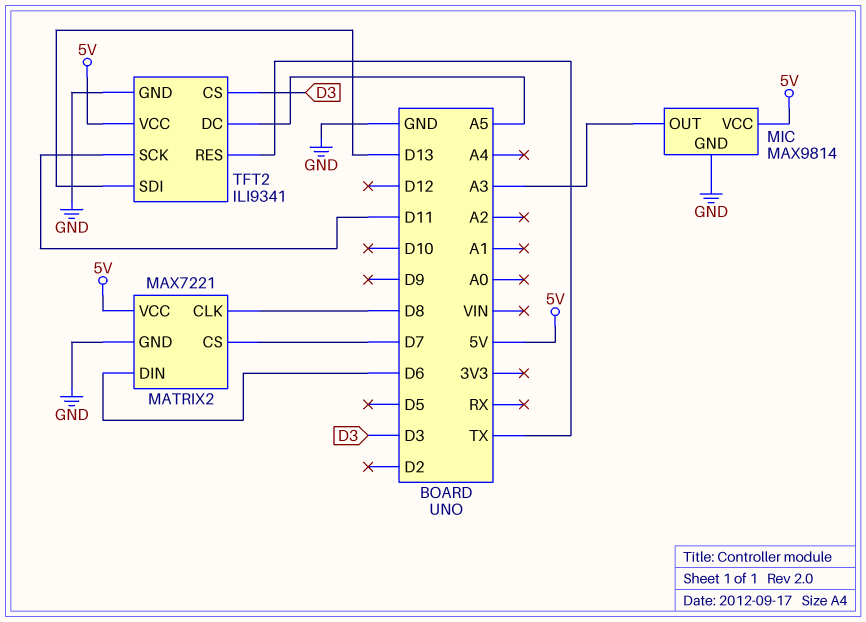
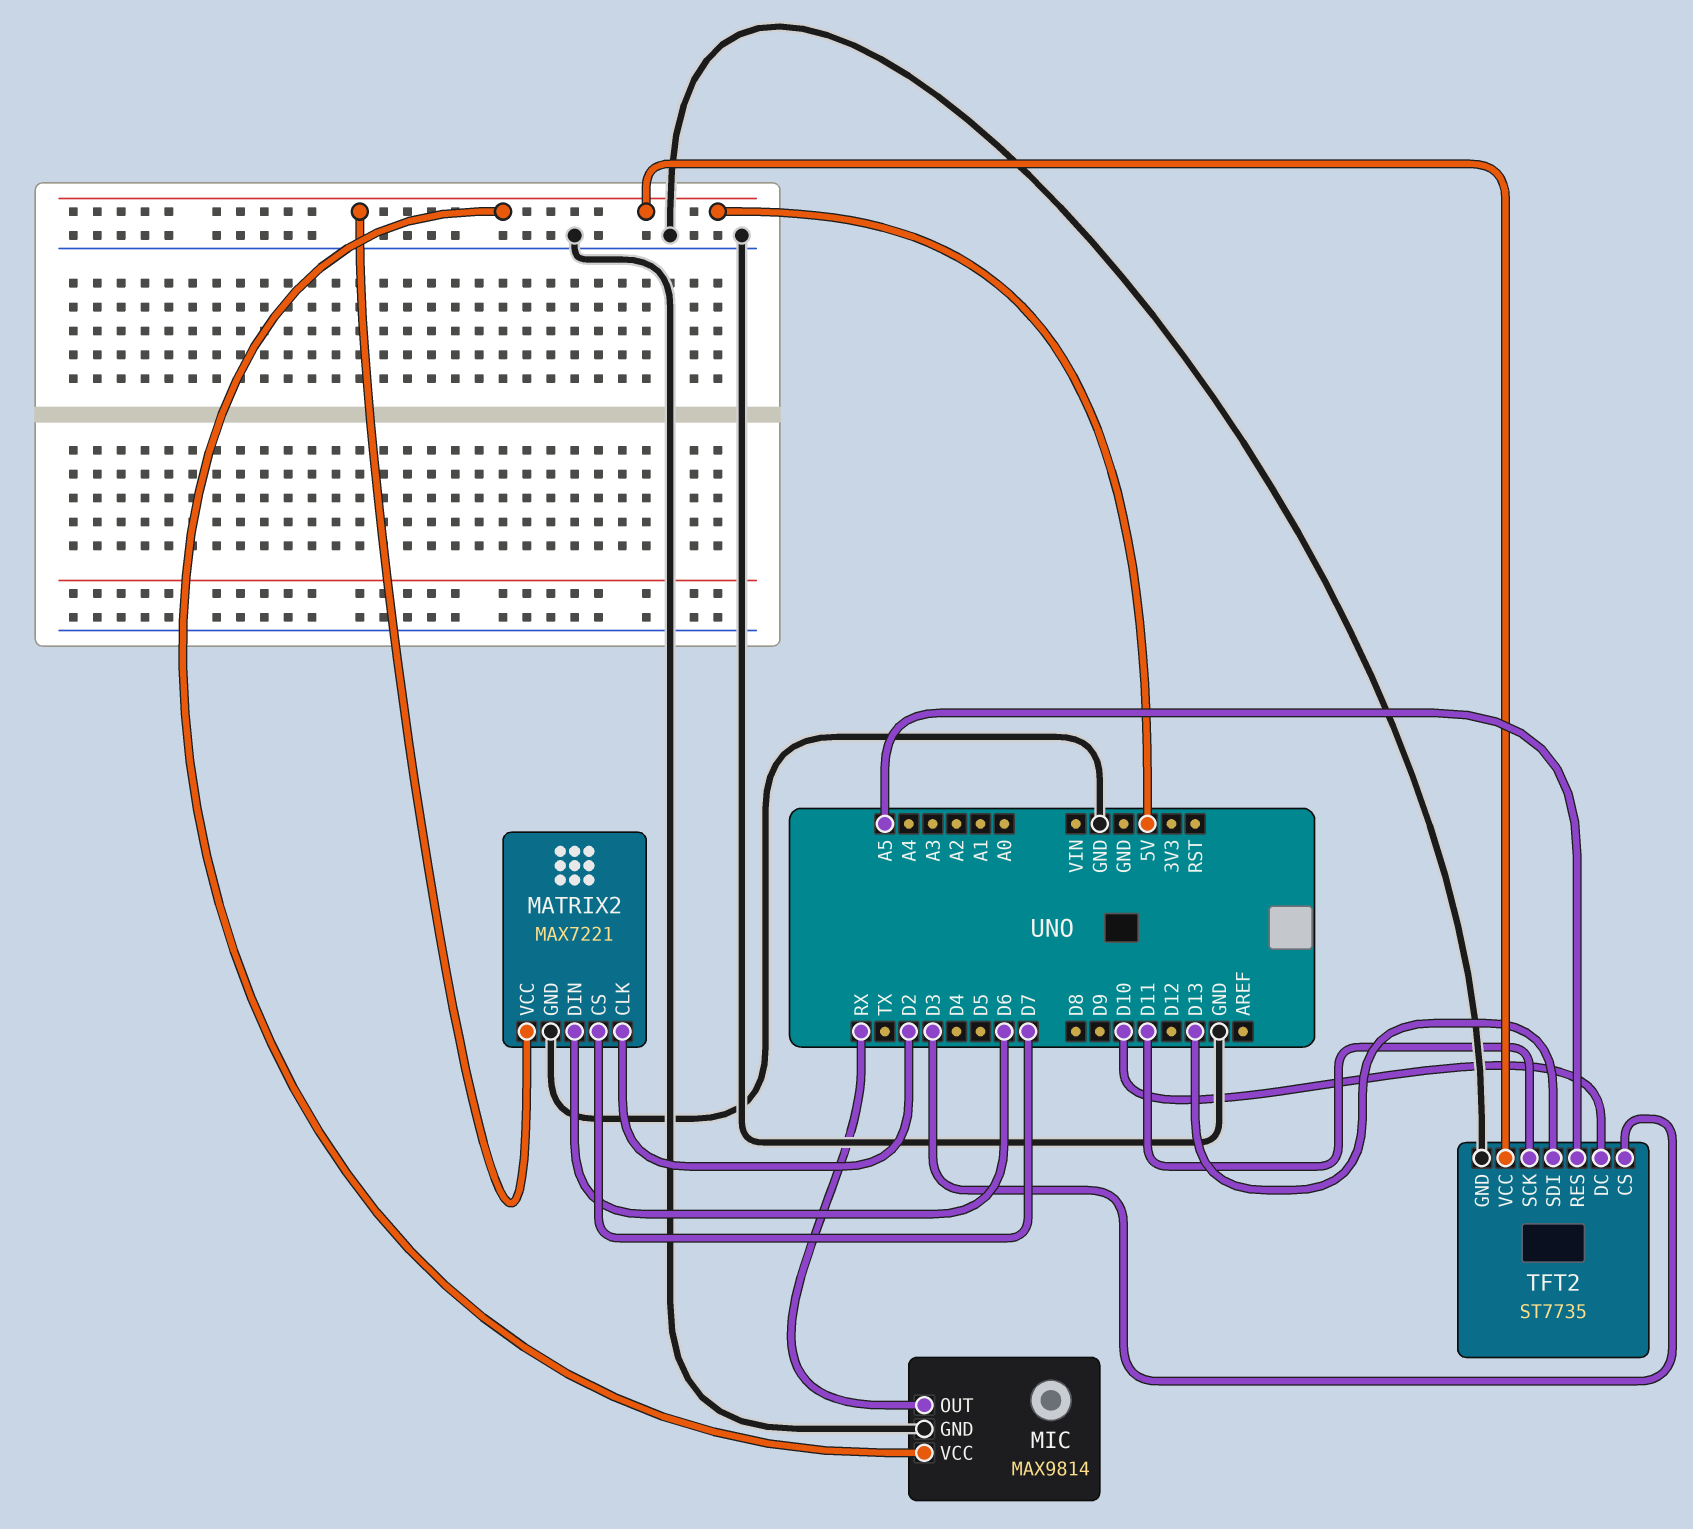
MATRIX2 pin CLK: D8 -> D2
MIC pin OUT: A3 -> RX
TFT2: ILI9341 -> ST7735
TFT2 pin DC: A5 -> D10
TFT2 pin RES: TX -> A5

